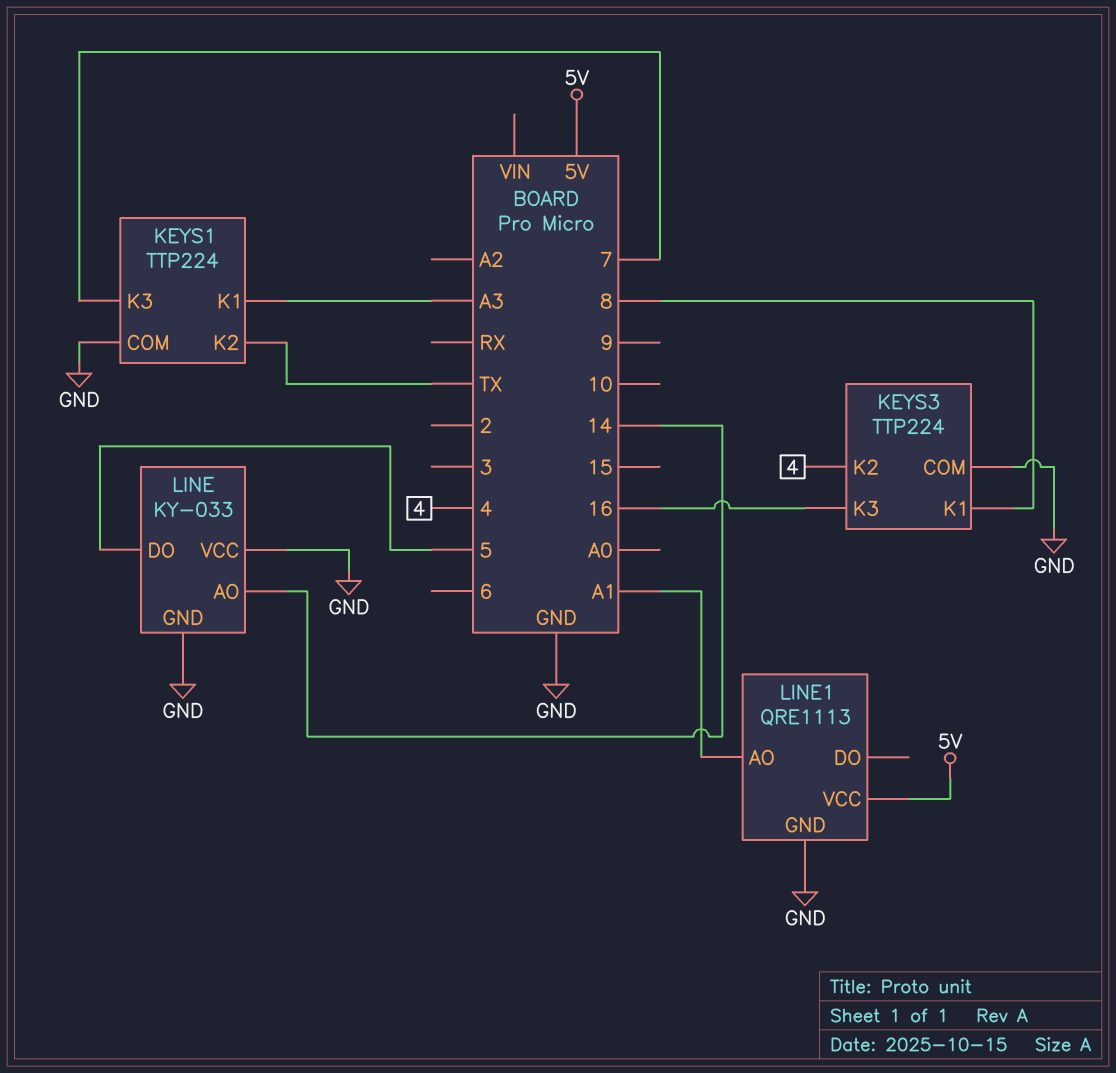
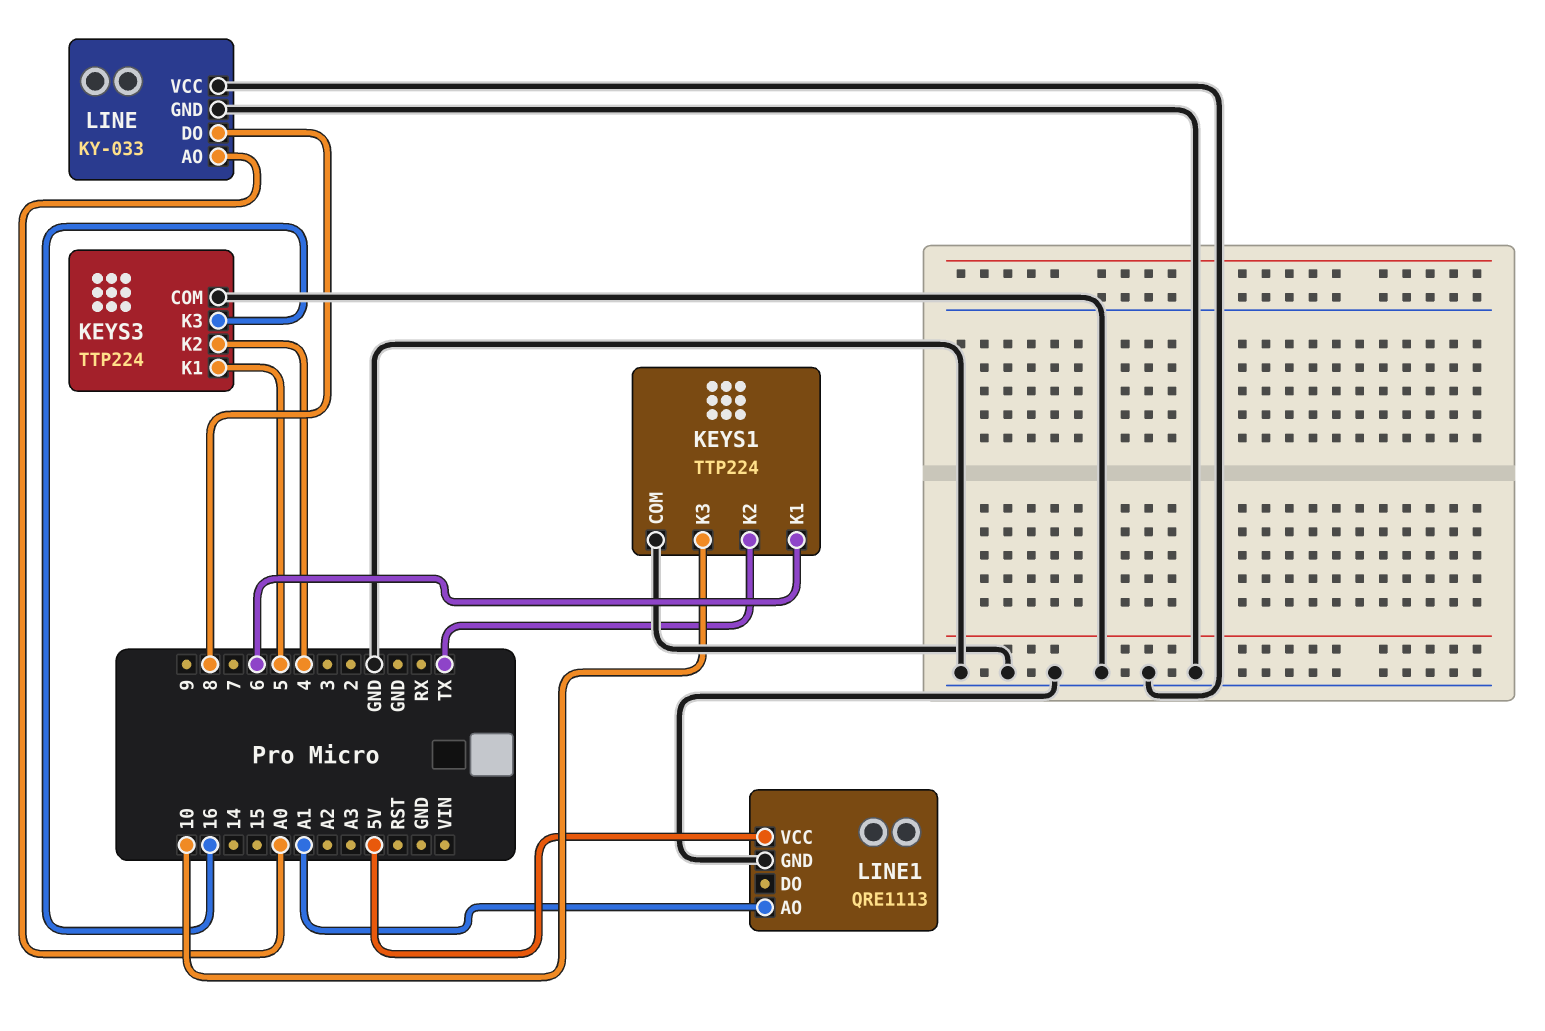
KEYS1 pin K1: A3 -> 6
KEYS1 pin K3: 7 -> 10
KEYS3 pin K1: 8 -> 5
LINE pin AO: 14 -> A0
LINE pin DO: 5 -> 8

